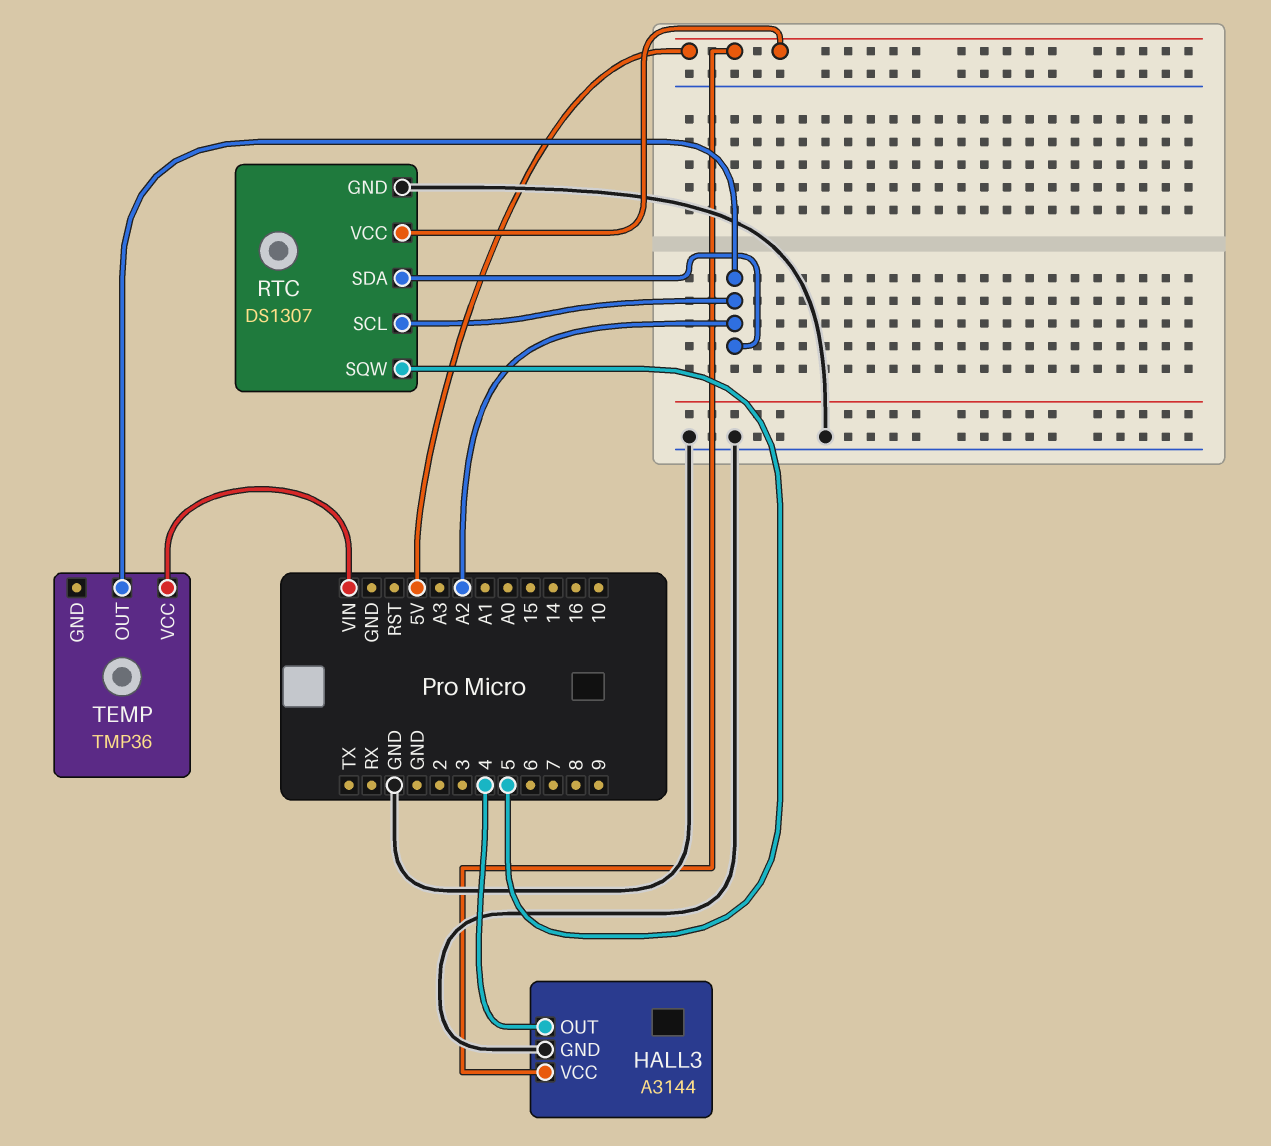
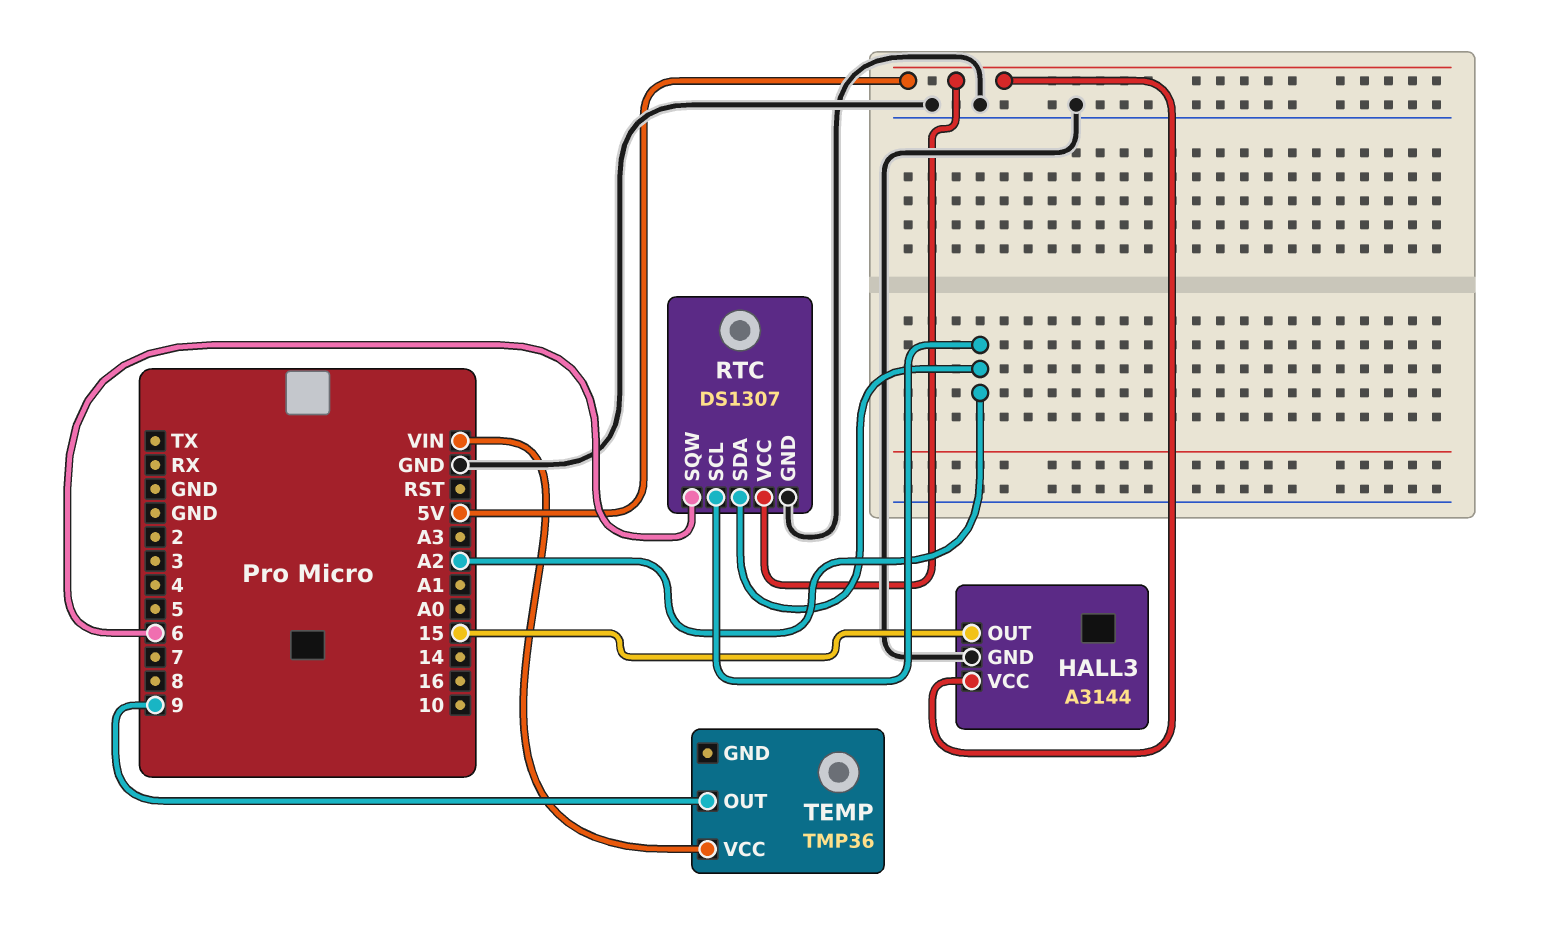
HALL3 pin OUT: 4 -> 15
RTC pin SQW: 5 -> 6
TEMP pin OUT: A2 -> 9

